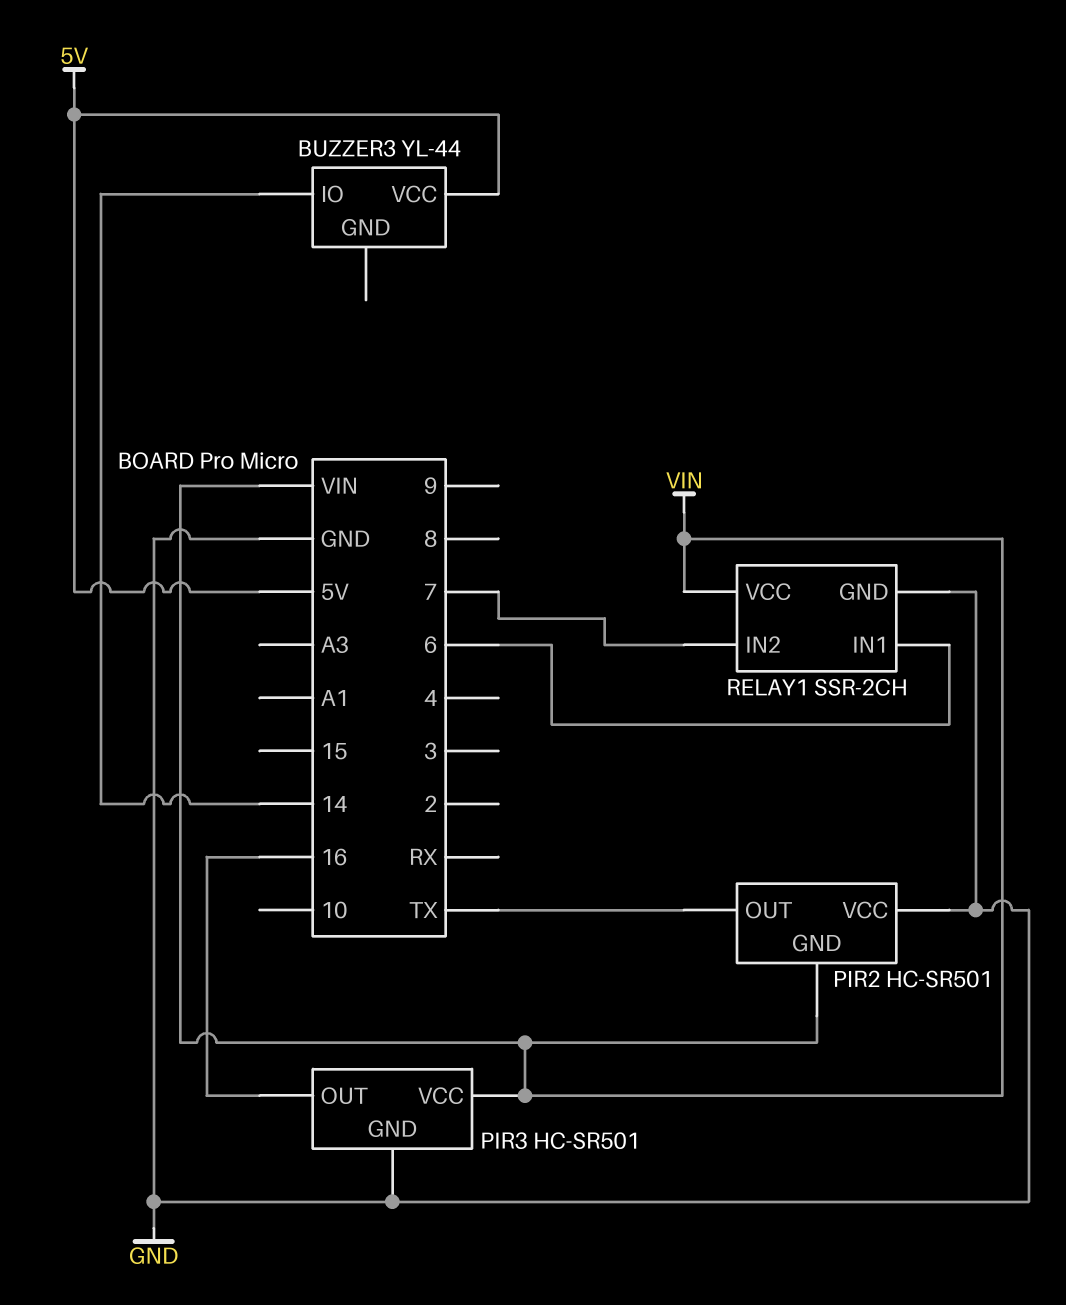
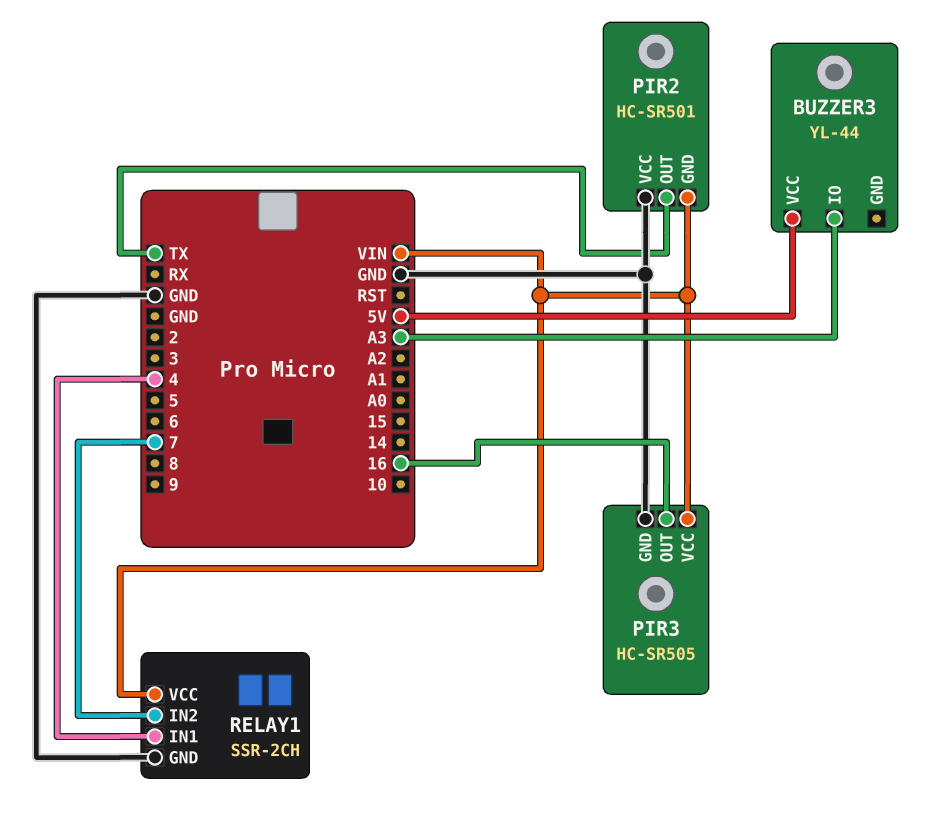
BUZZER3 pin IO: 14 -> A3
PIR3: HC-SR501 -> HC-SR505
RELAY1 pin IN1: 6 -> 4

